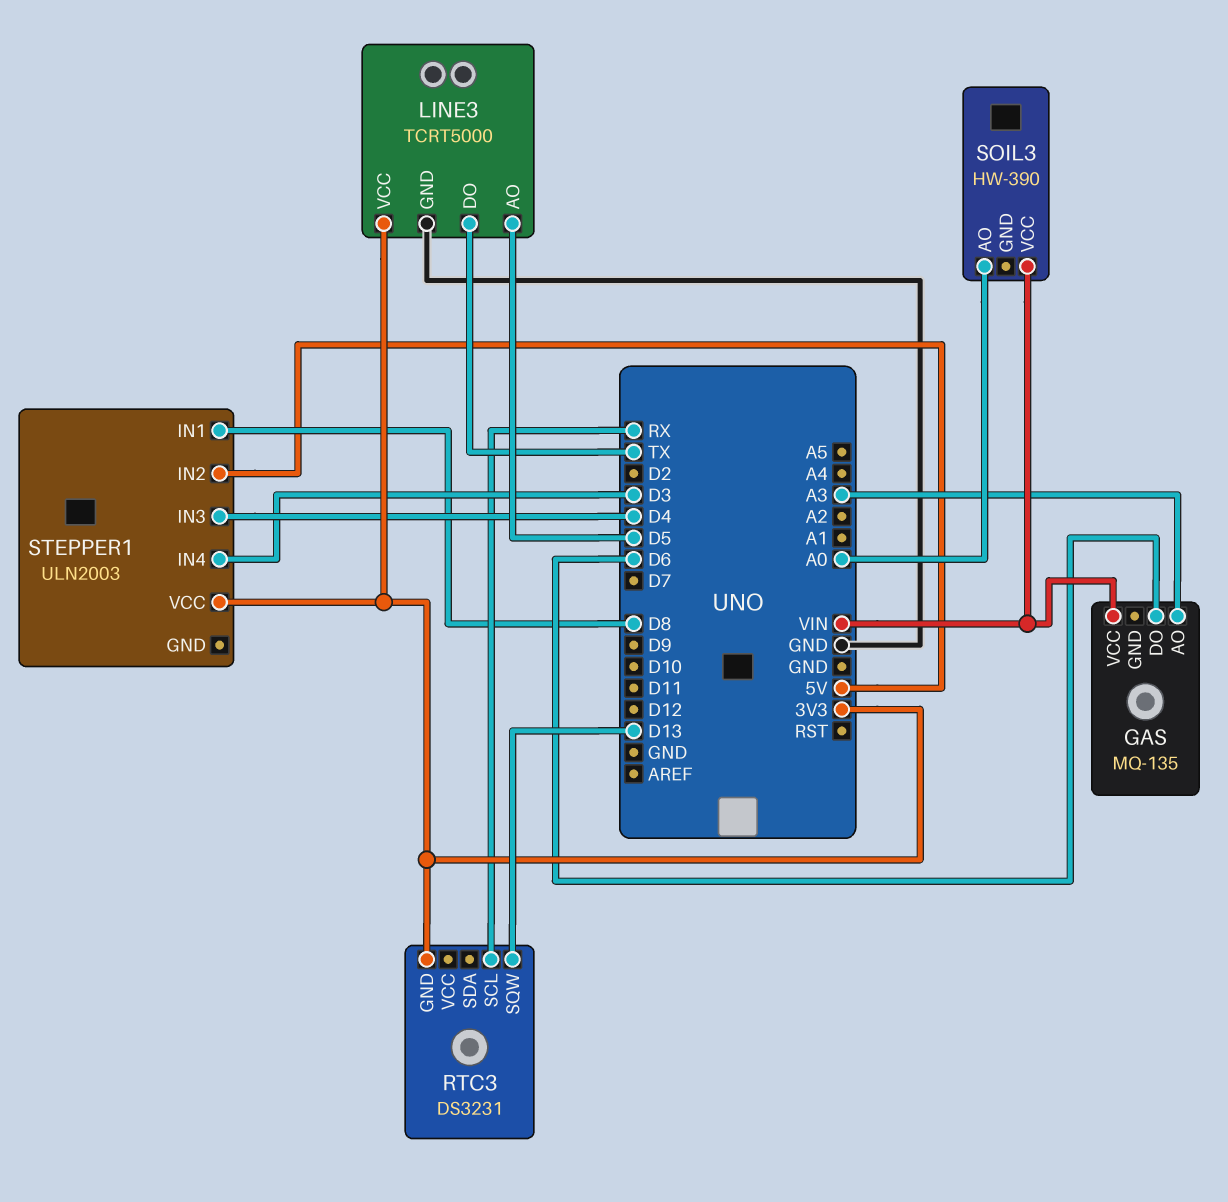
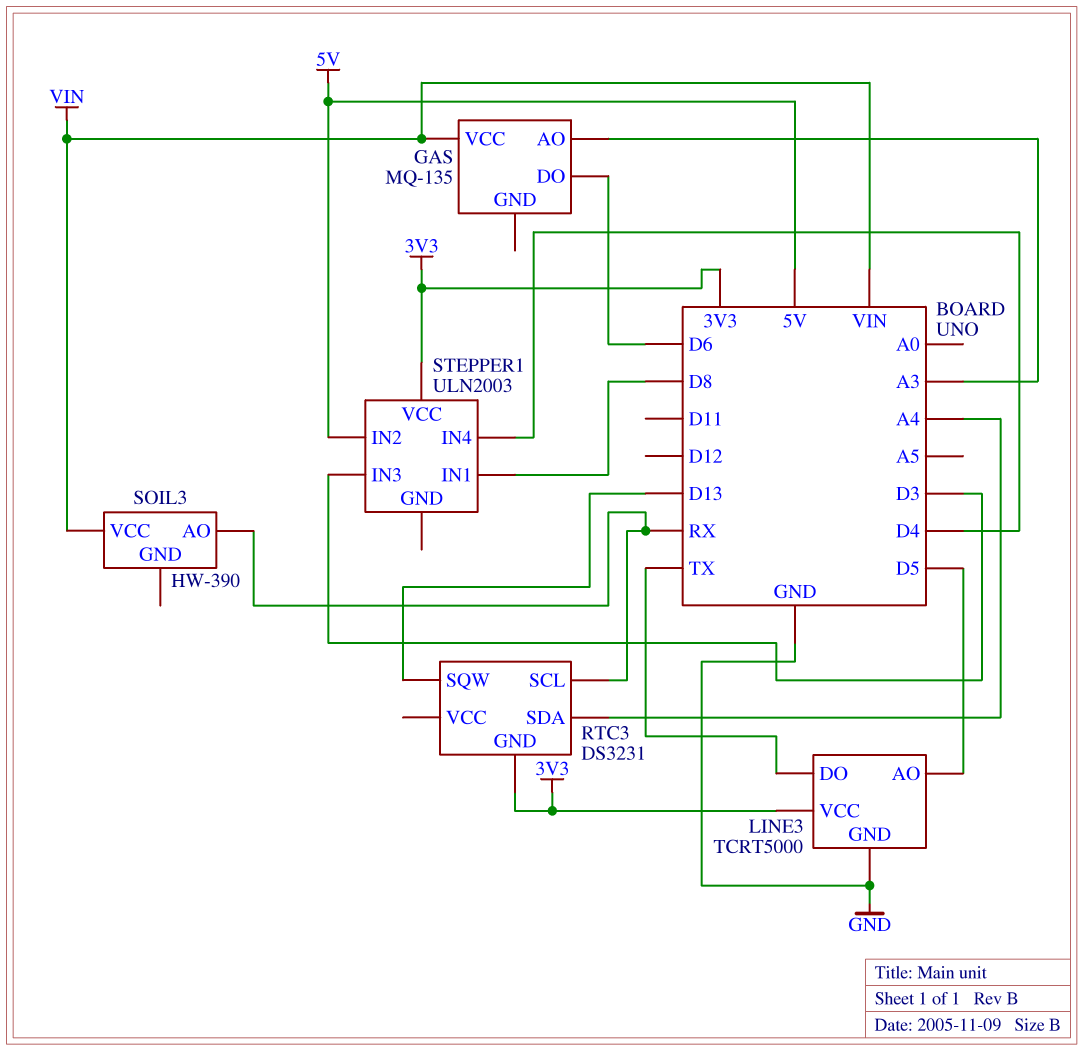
RTC3 pin SDA: none -> A4
SOIL3 pin AO: A0 -> RX
STEPPER1 pin IN3: D4 -> D3
STEPPER1 pin IN4: D3 -> D4

